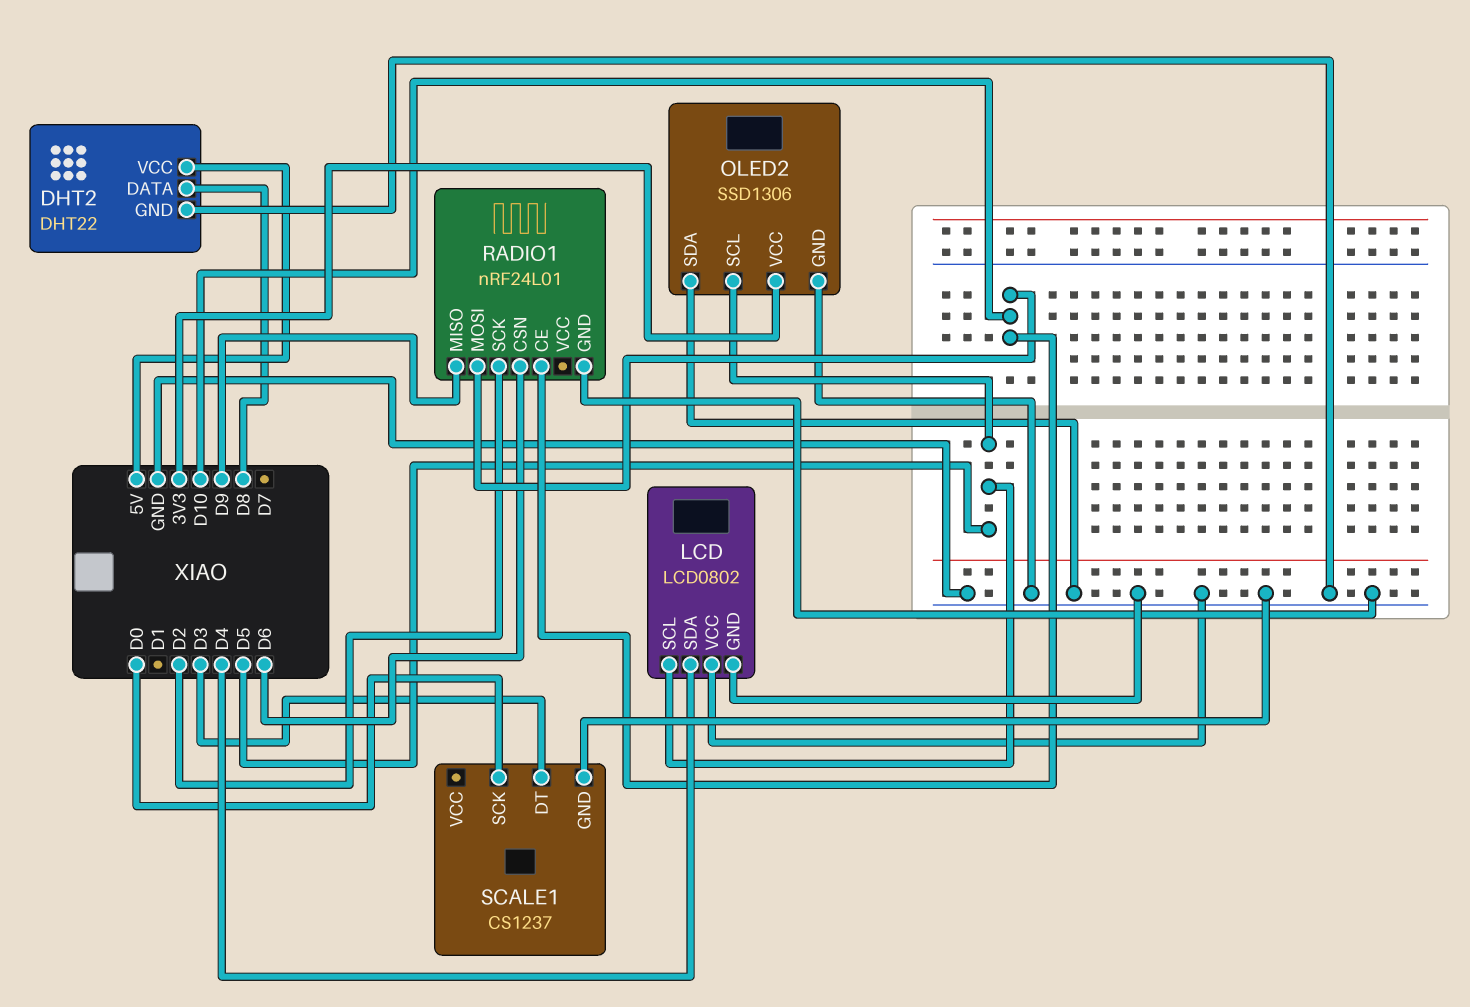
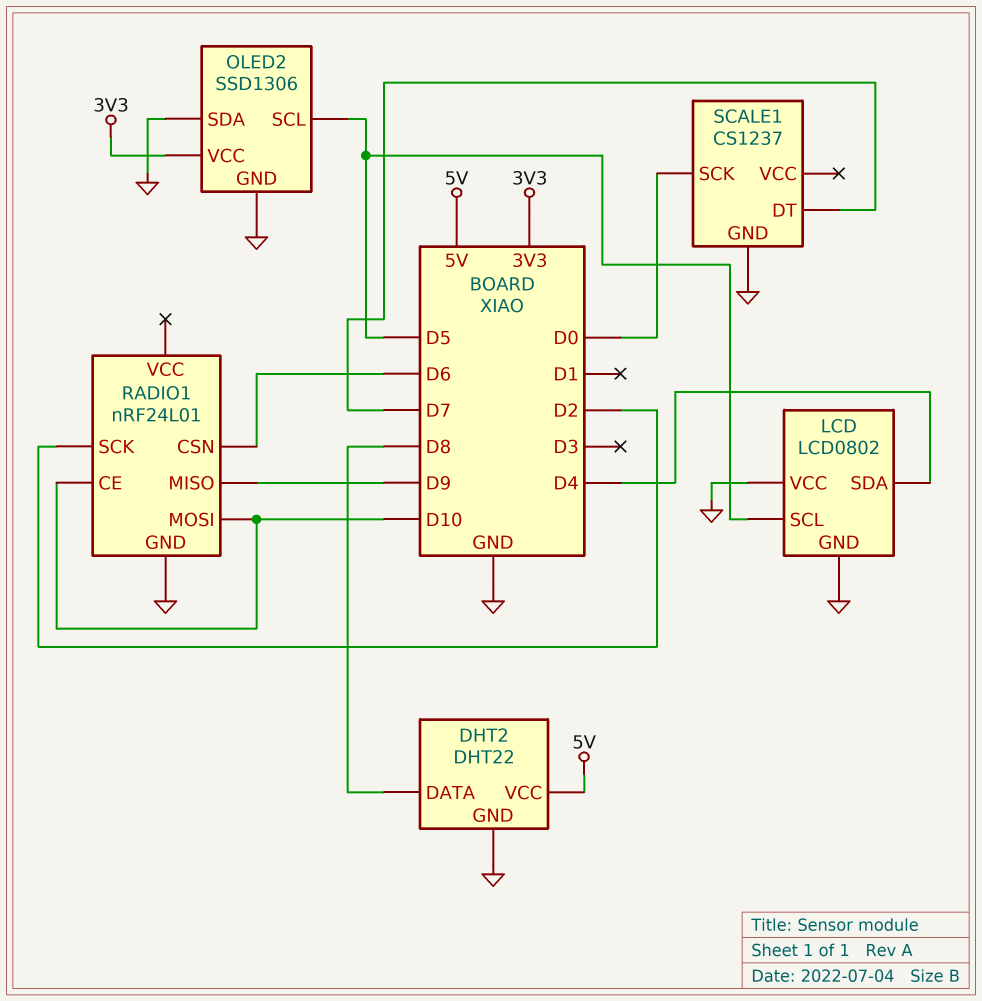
SCALE1 pin DT: D3 -> D7

